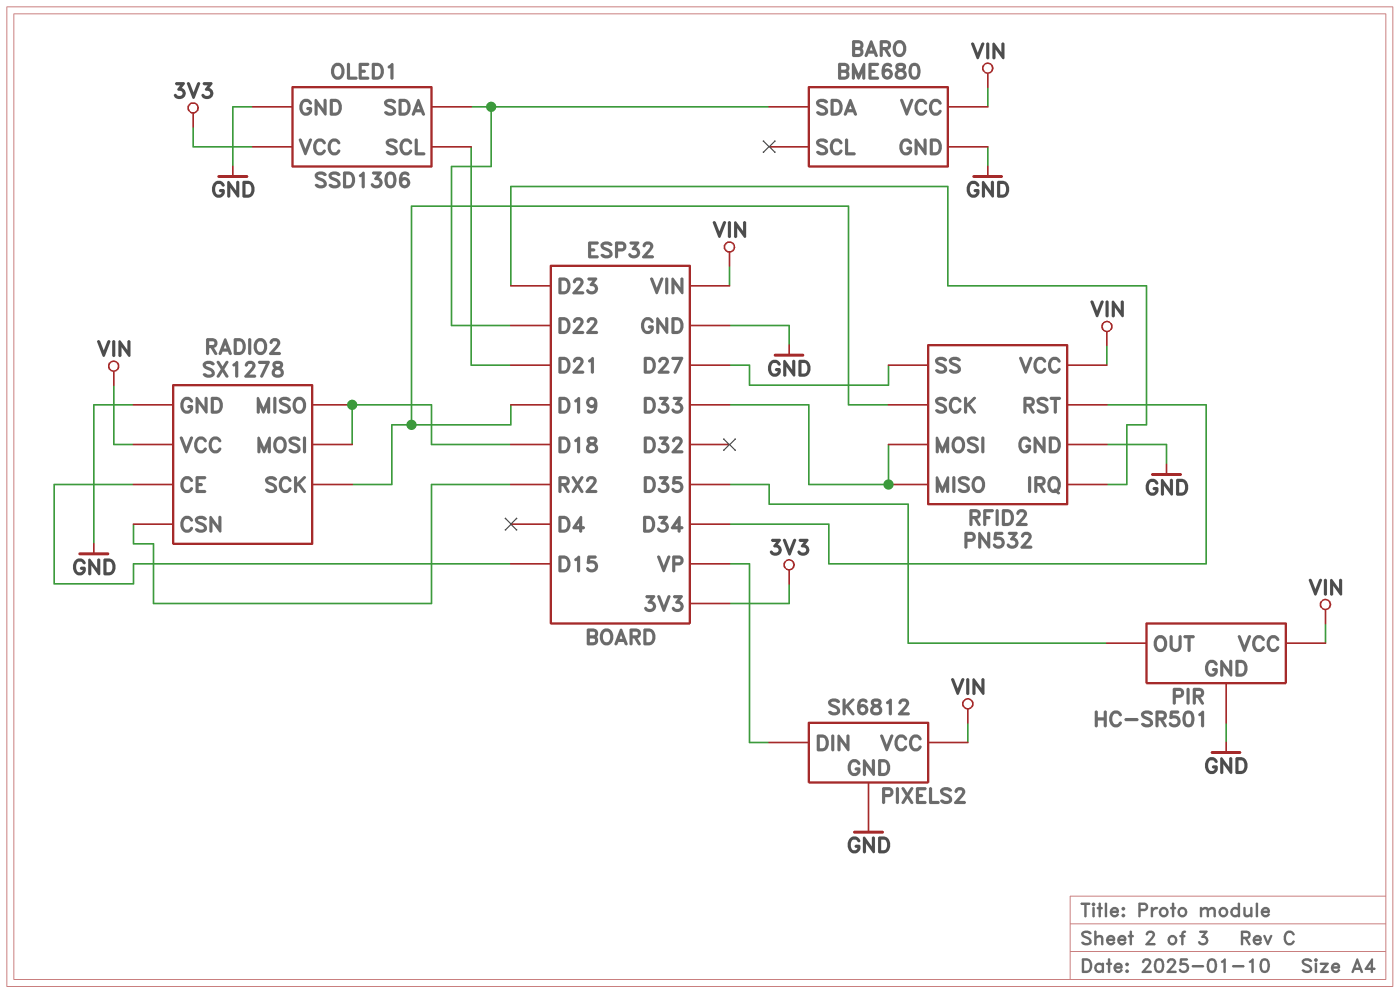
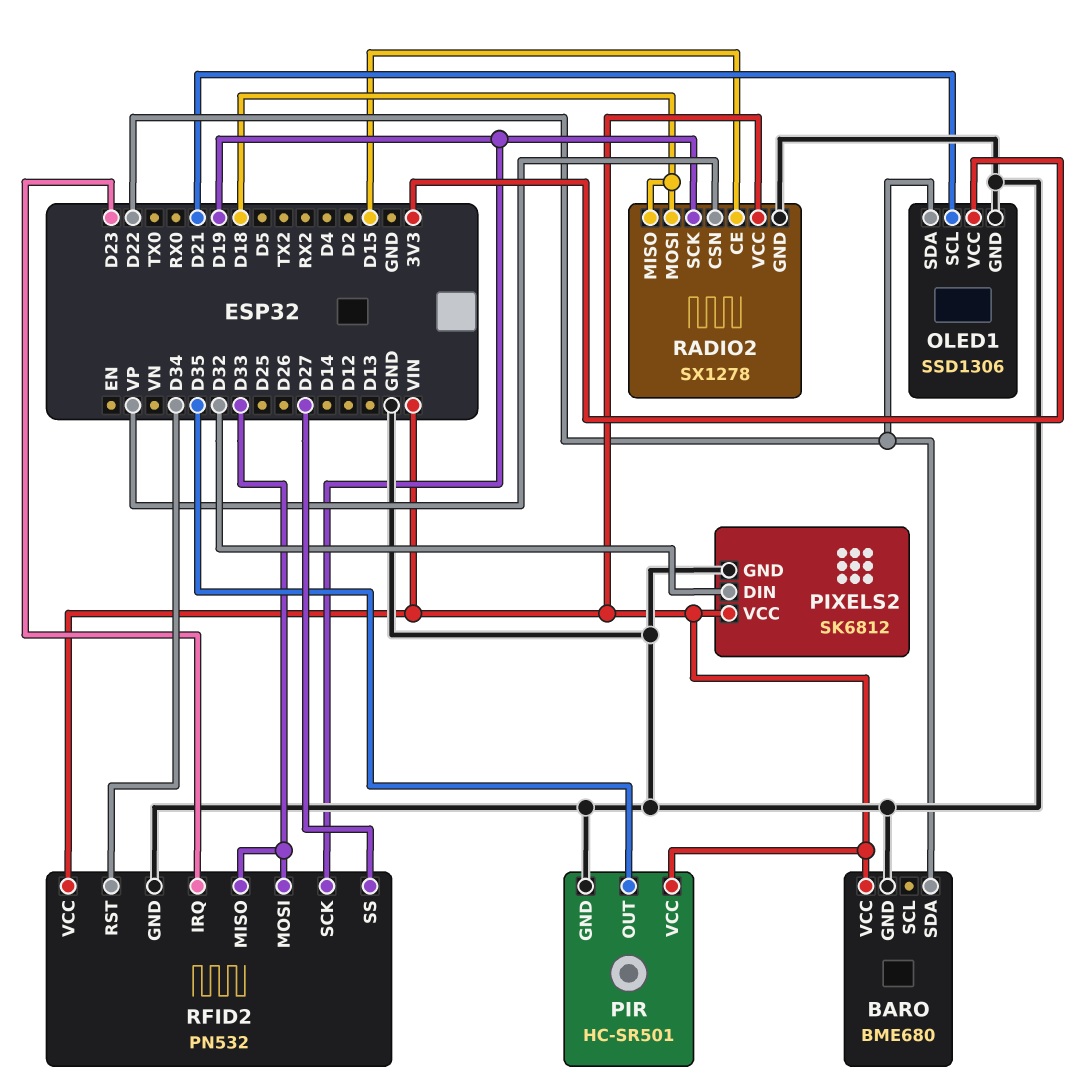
PIXELS2 pin DIN: VP -> D32
RADIO2 pin CSN: RX2 -> VP

